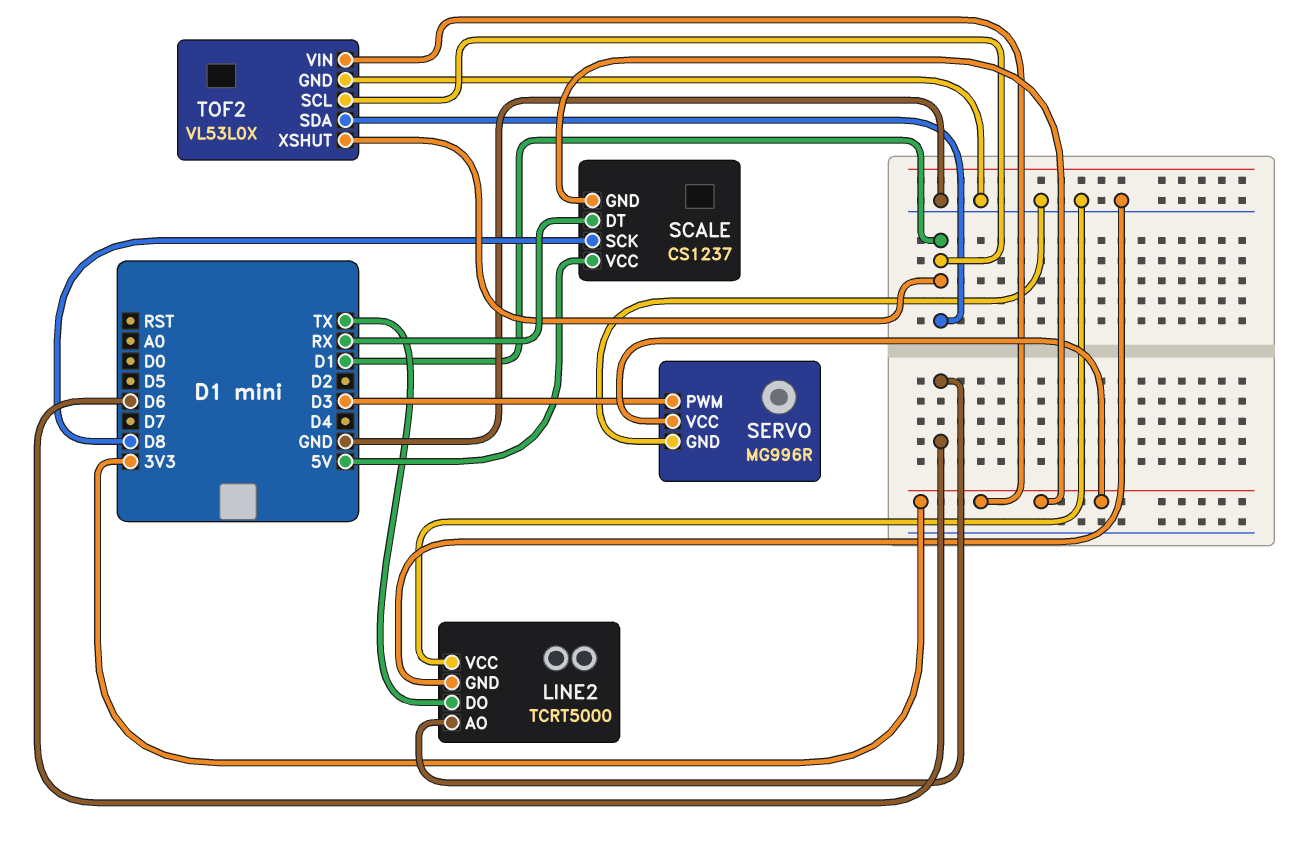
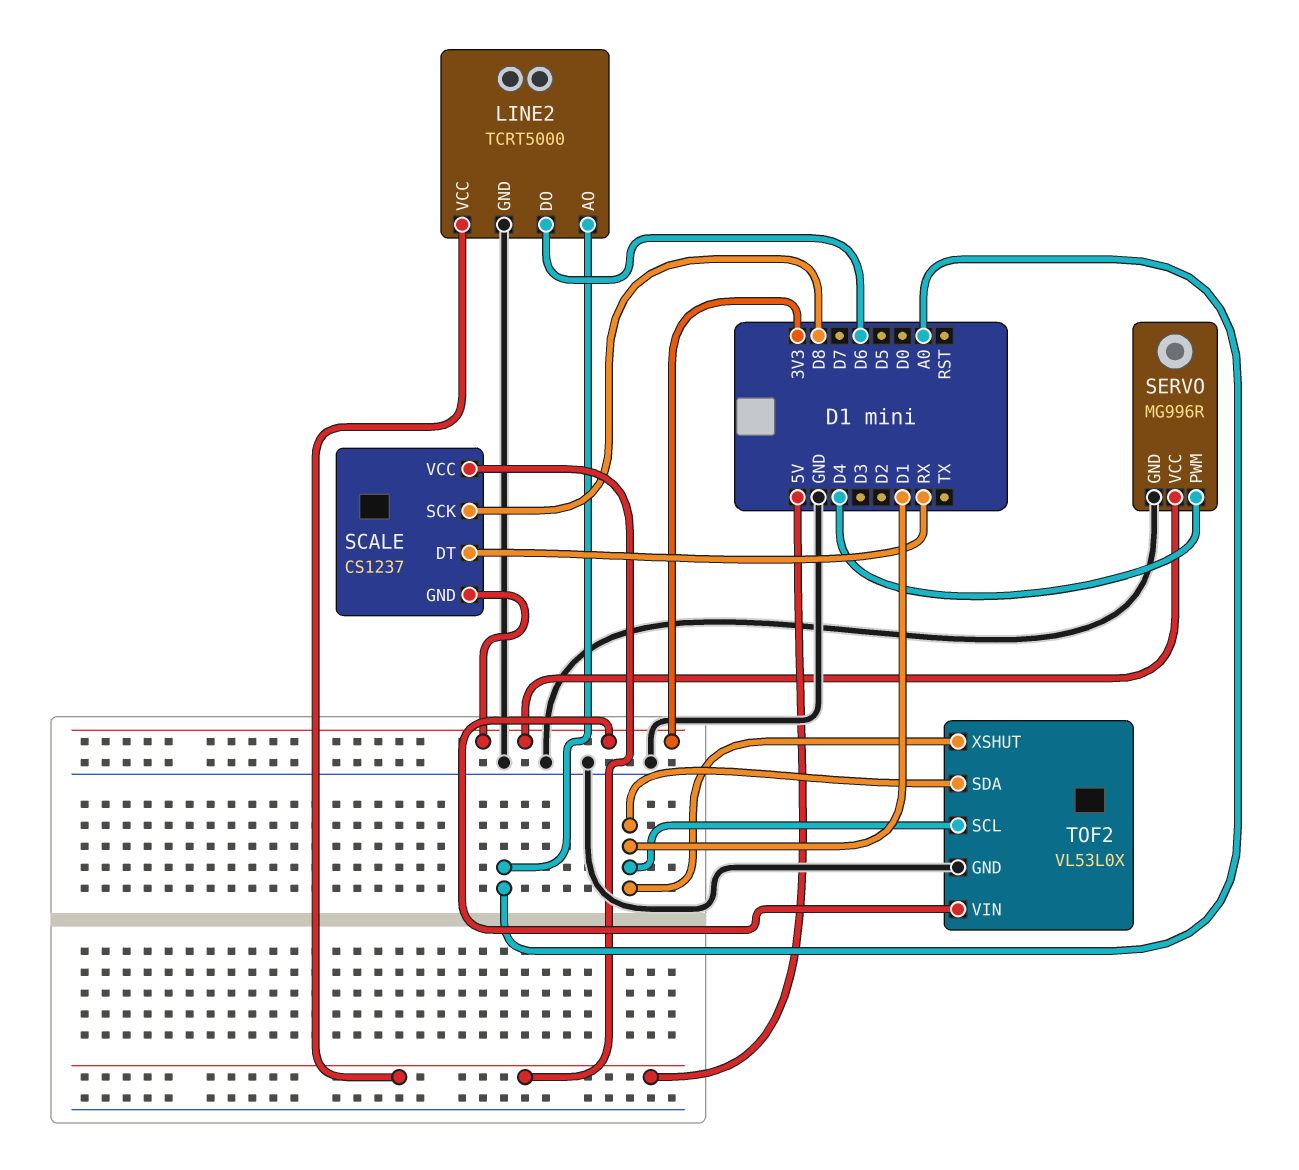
LINE2 pin AO: D6 -> A0
LINE2 pin DO: TX -> D6
LINE2 pin VCC: GND -> 5V
SERVO pin PWM: D3 -> D4

